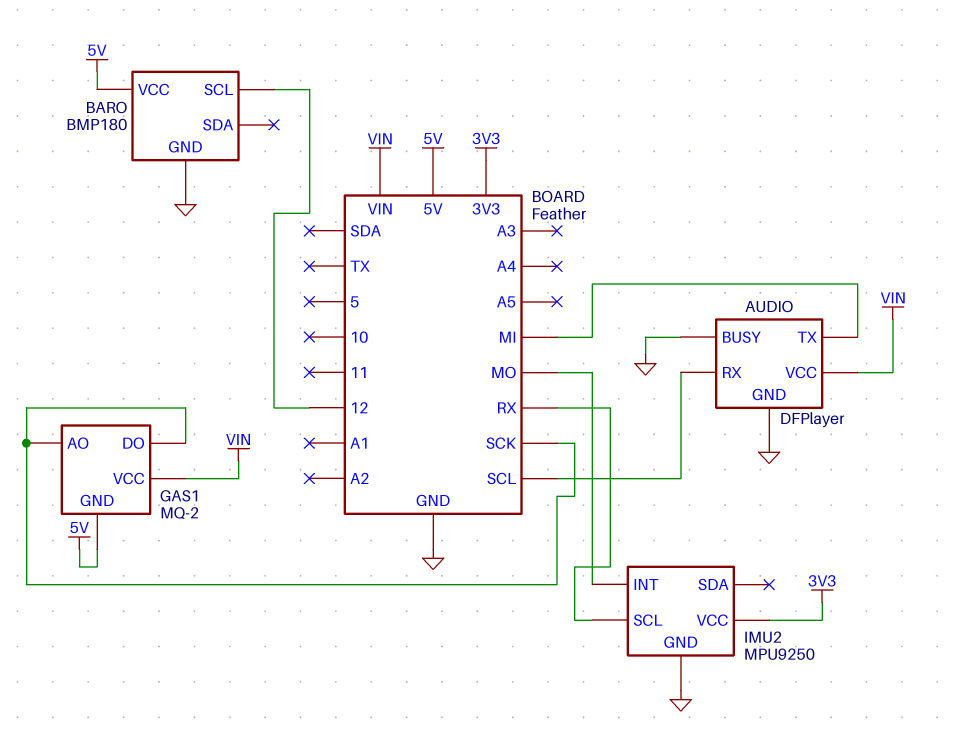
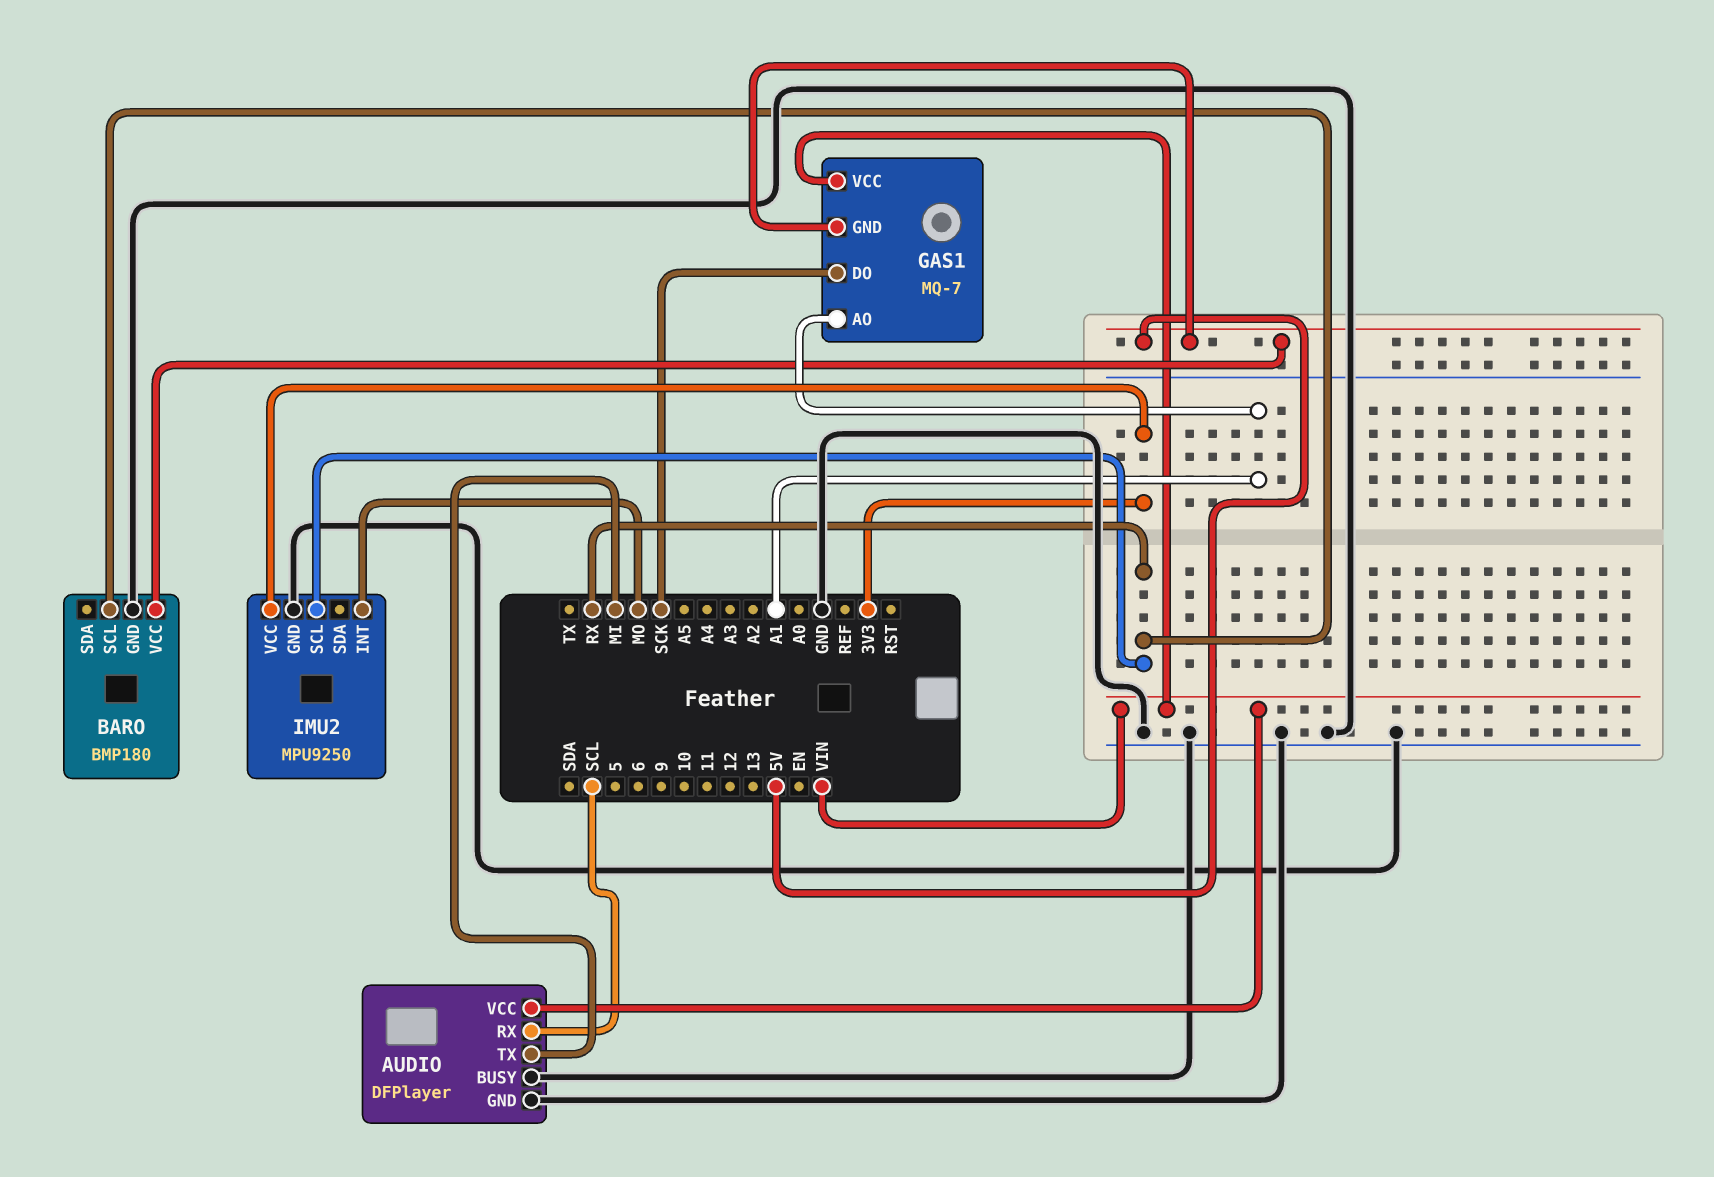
BARO pin SCL: 12 -> RX
GAS1: MQ-2 -> MQ-7
GAS1 pin AO: SCK -> A1

